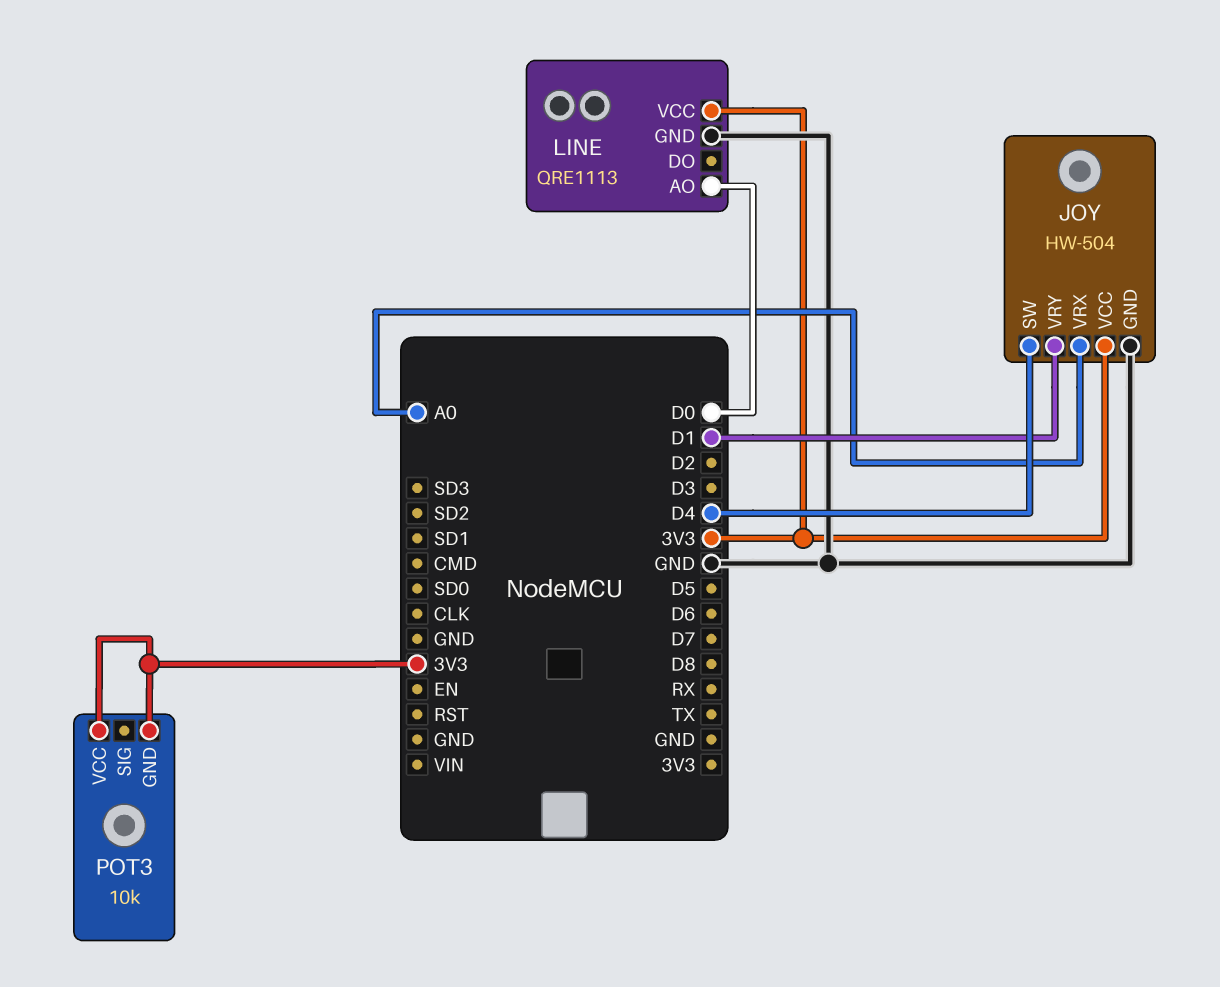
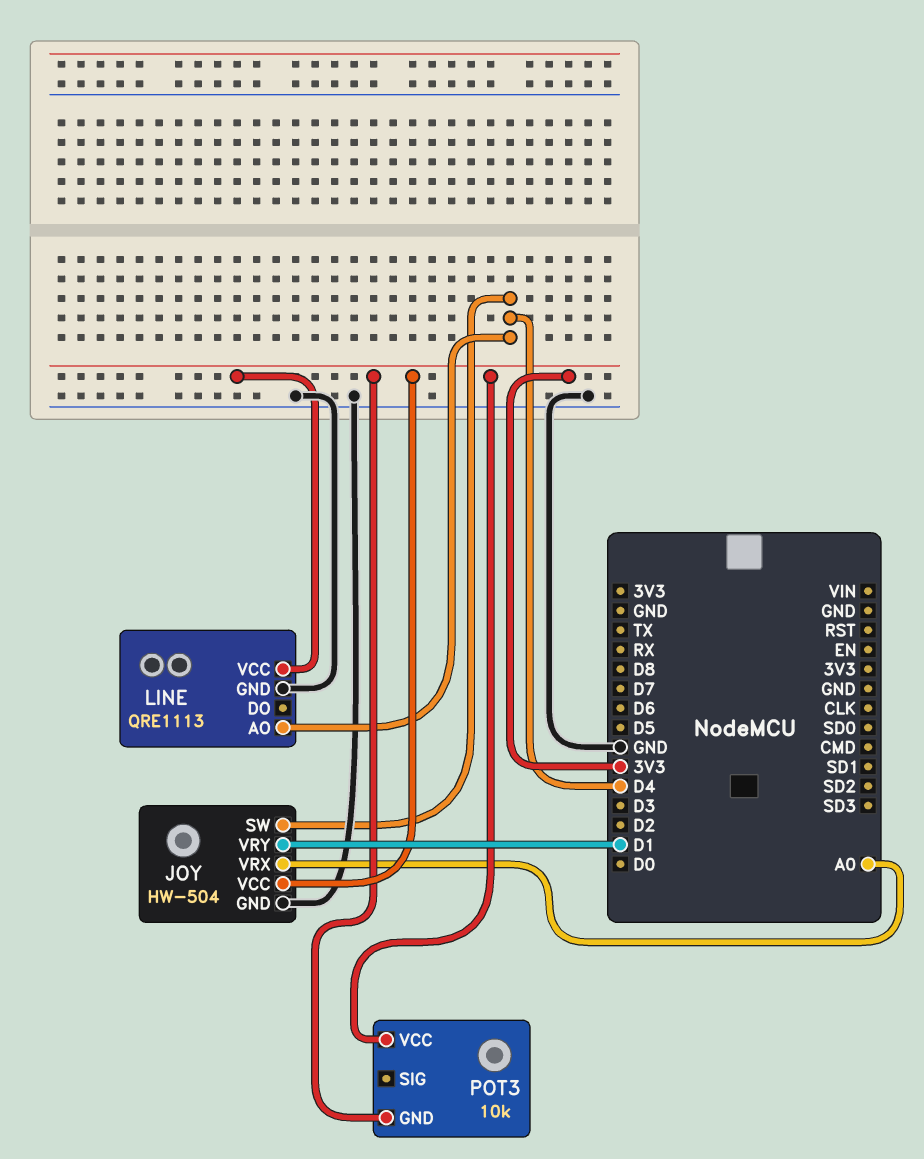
LINE pin AO: D0 -> D4

